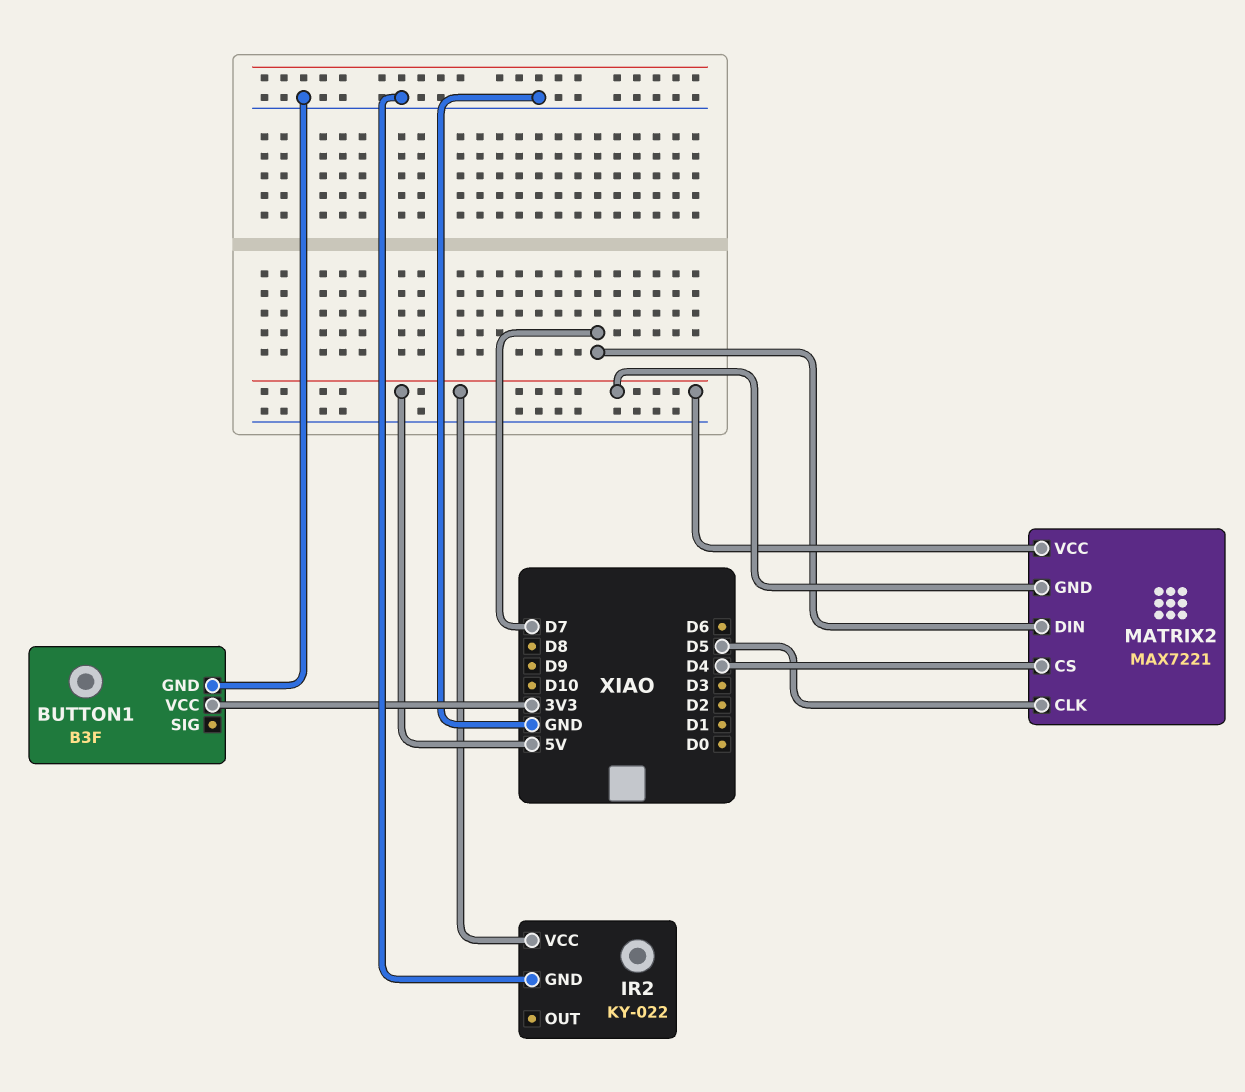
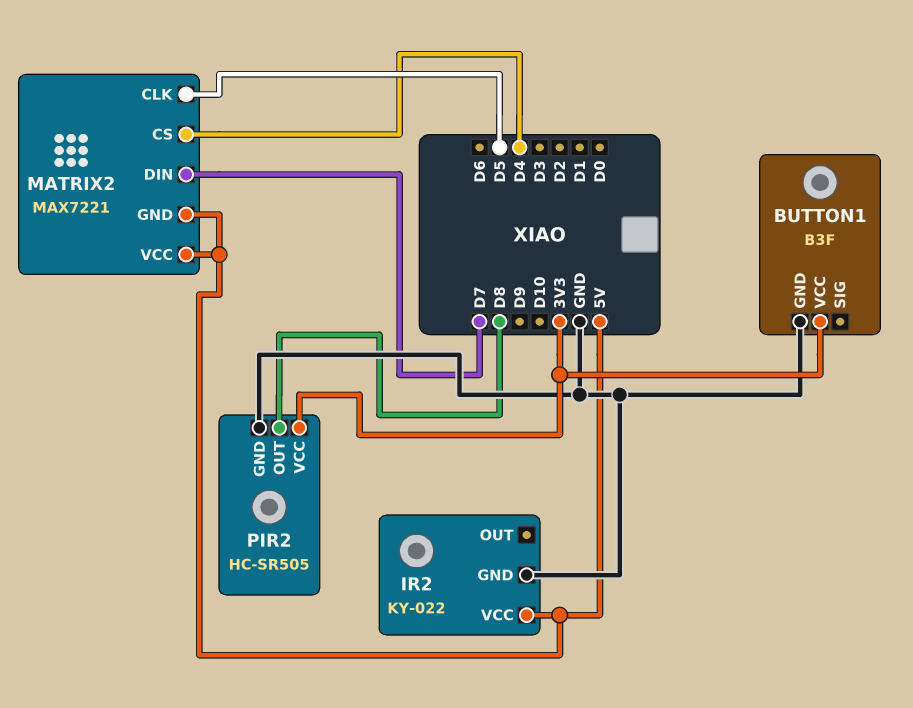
PIR2: none -> HC-SR505
PIR2 pin GND: none -> GND
PIR2 pin OUT: none -> D8
PIR2 pin VCC: none -> 3V3

